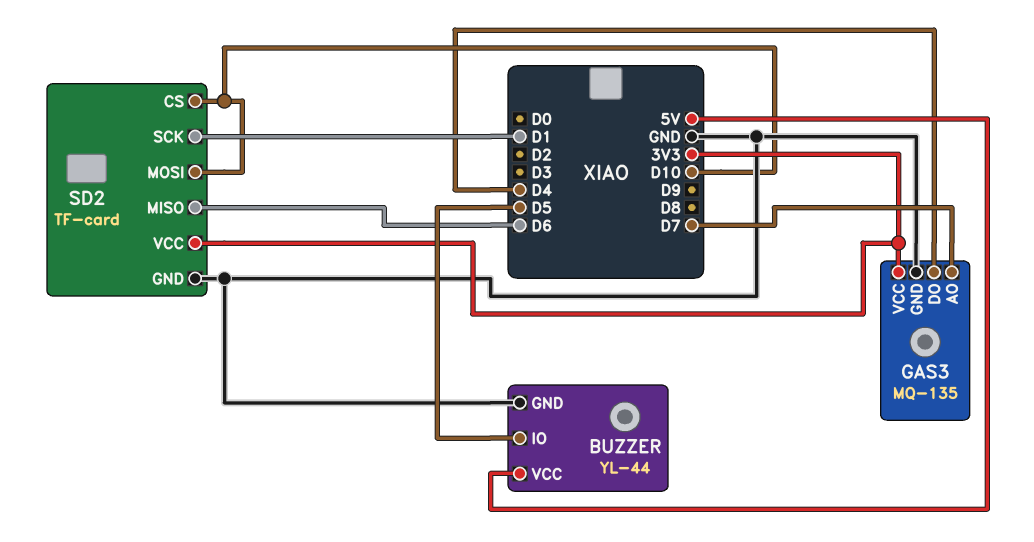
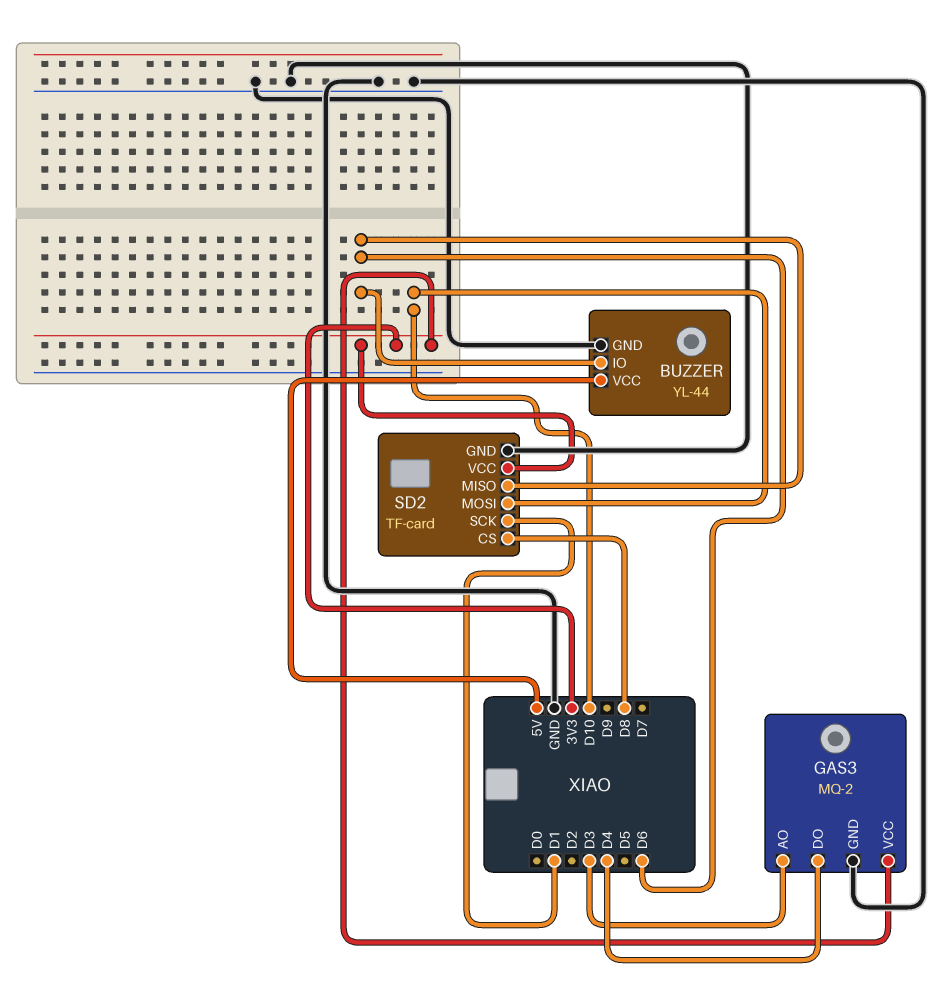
BUZZER pin IO: D5 -> D6
GAS3: MQ-135 -> MQ-2
GAS3 pin AO: D7 -> D3
SD2 pin CS: D10 -> D8

